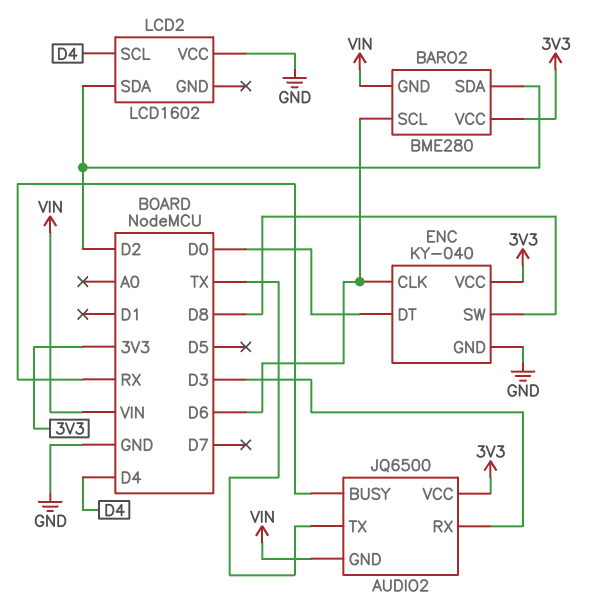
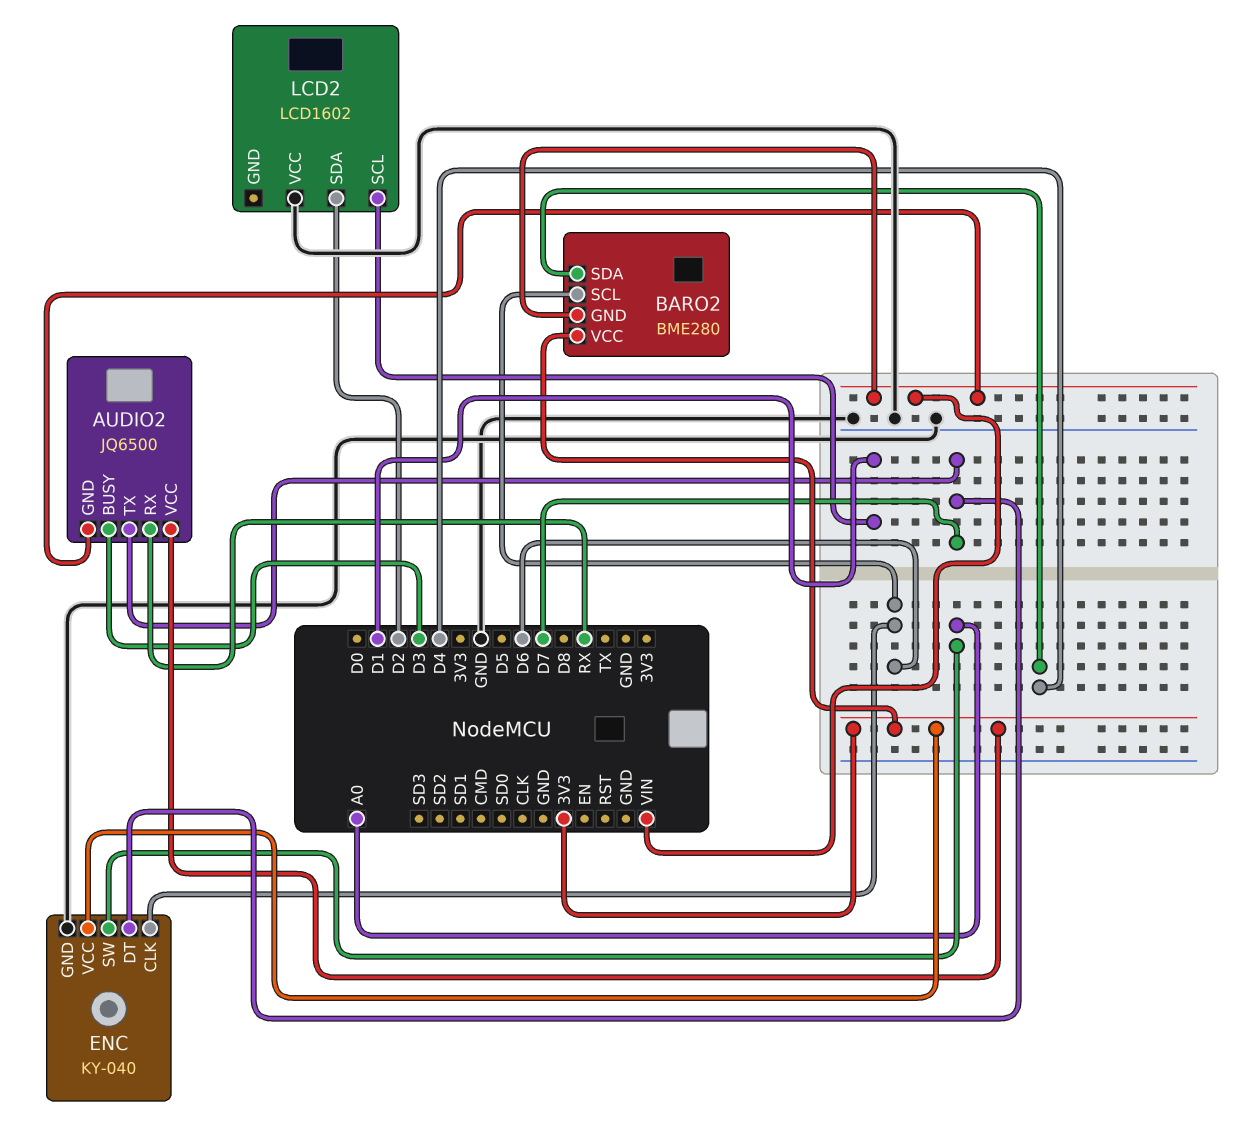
AUDIO2 pin BUSY: RX -> D3
AUDIO2 pin RX: D3 -> RX
AUDIO2 pin TX: TX -> D7
BARO2 pin SDA: D2 -> D4
ENC pin DT: D0 -> D7
ENC pin SW: D8 -> A0
LCD2 pin SCL: D4 -> D1

